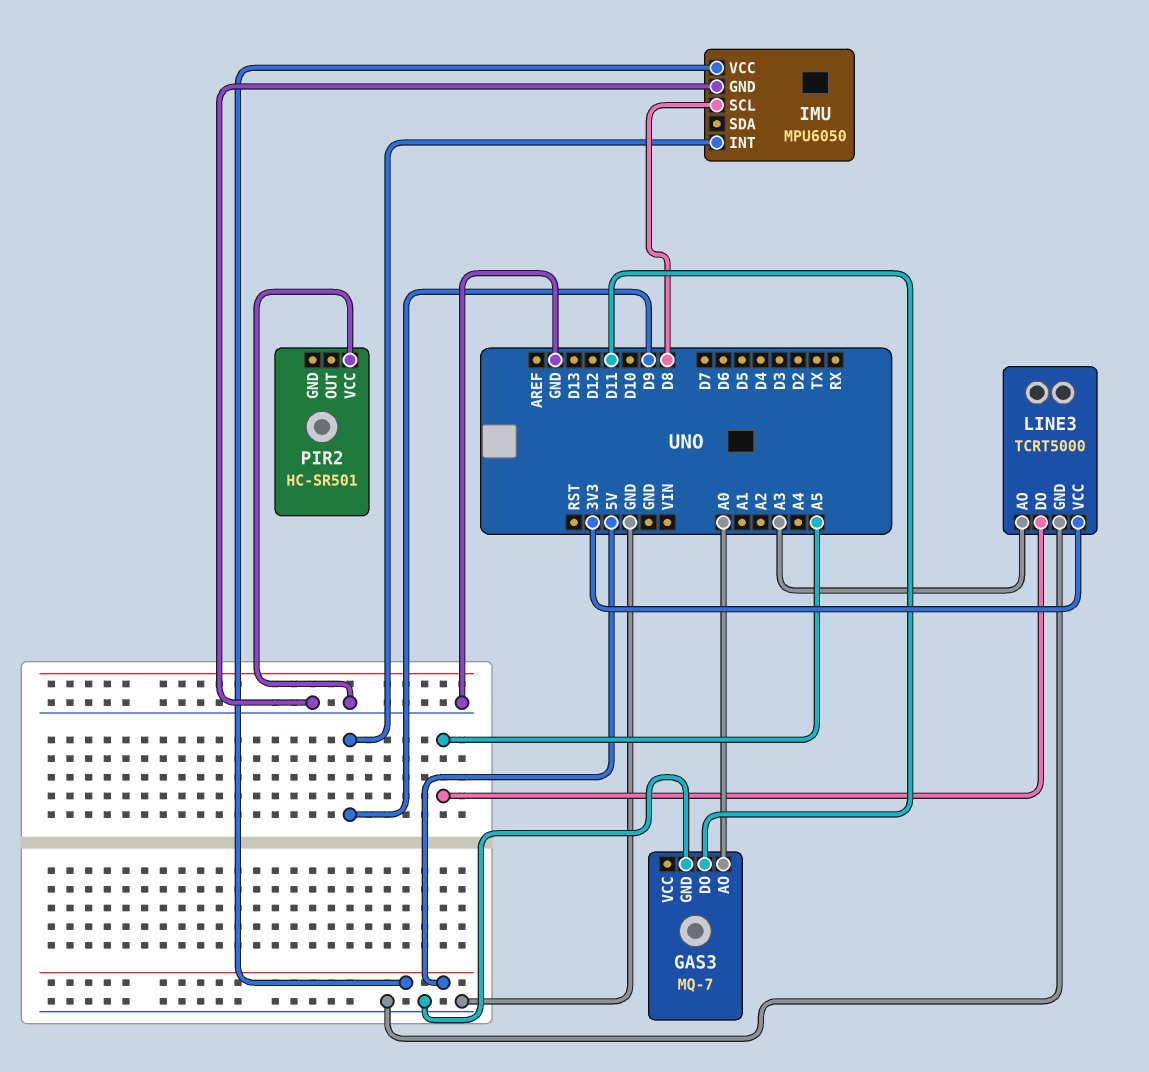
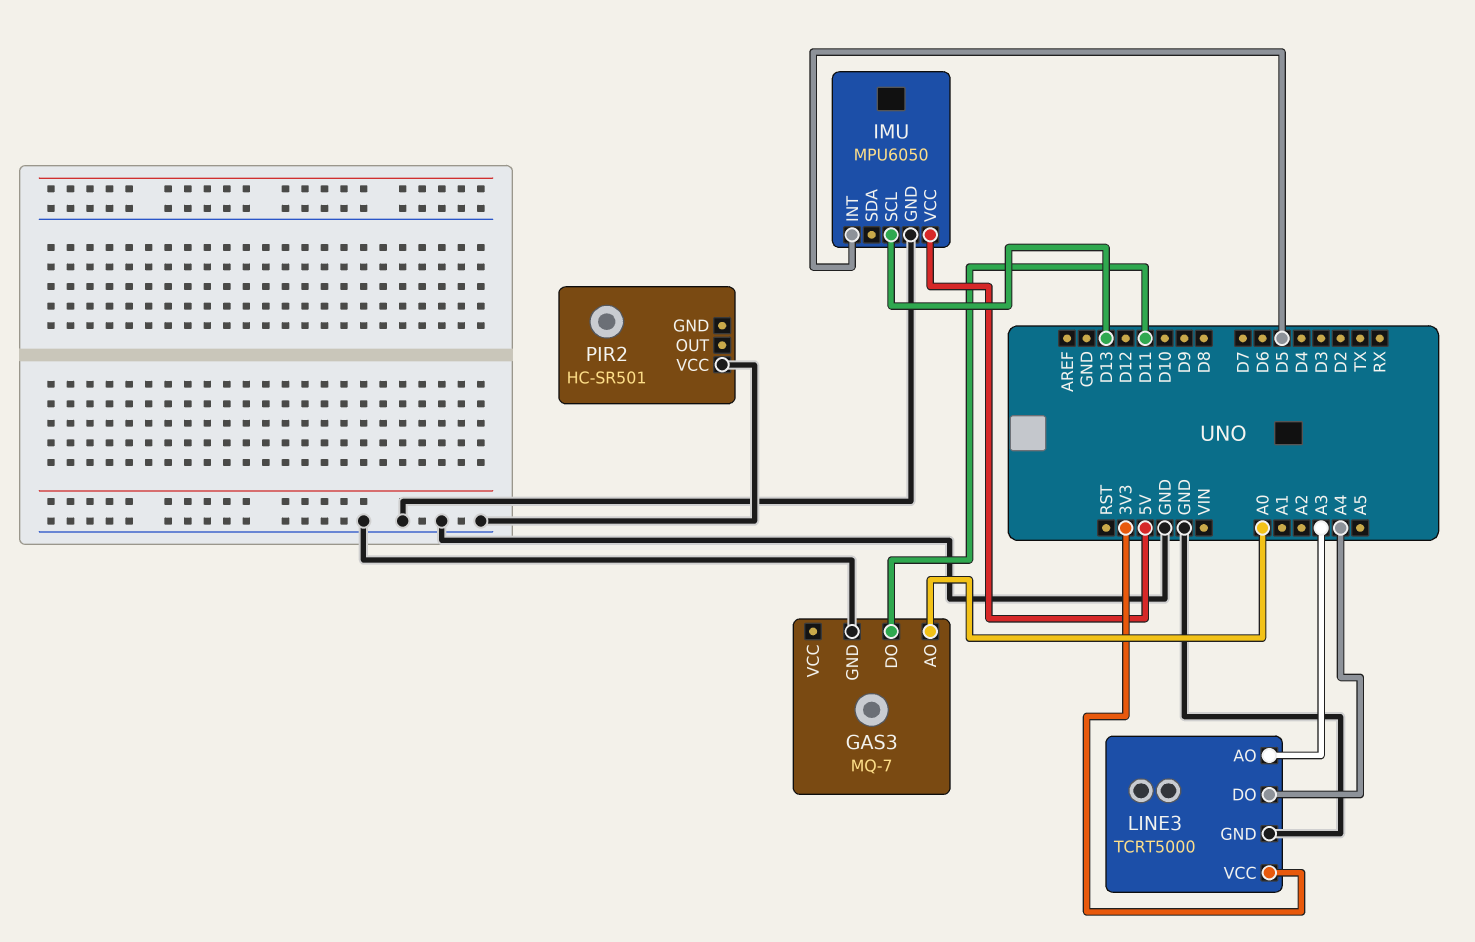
IMU pin INT: D9 -> D5
IMU pin SCL: D8 -> D13
LINE3 pin DO: A5 -> A4

